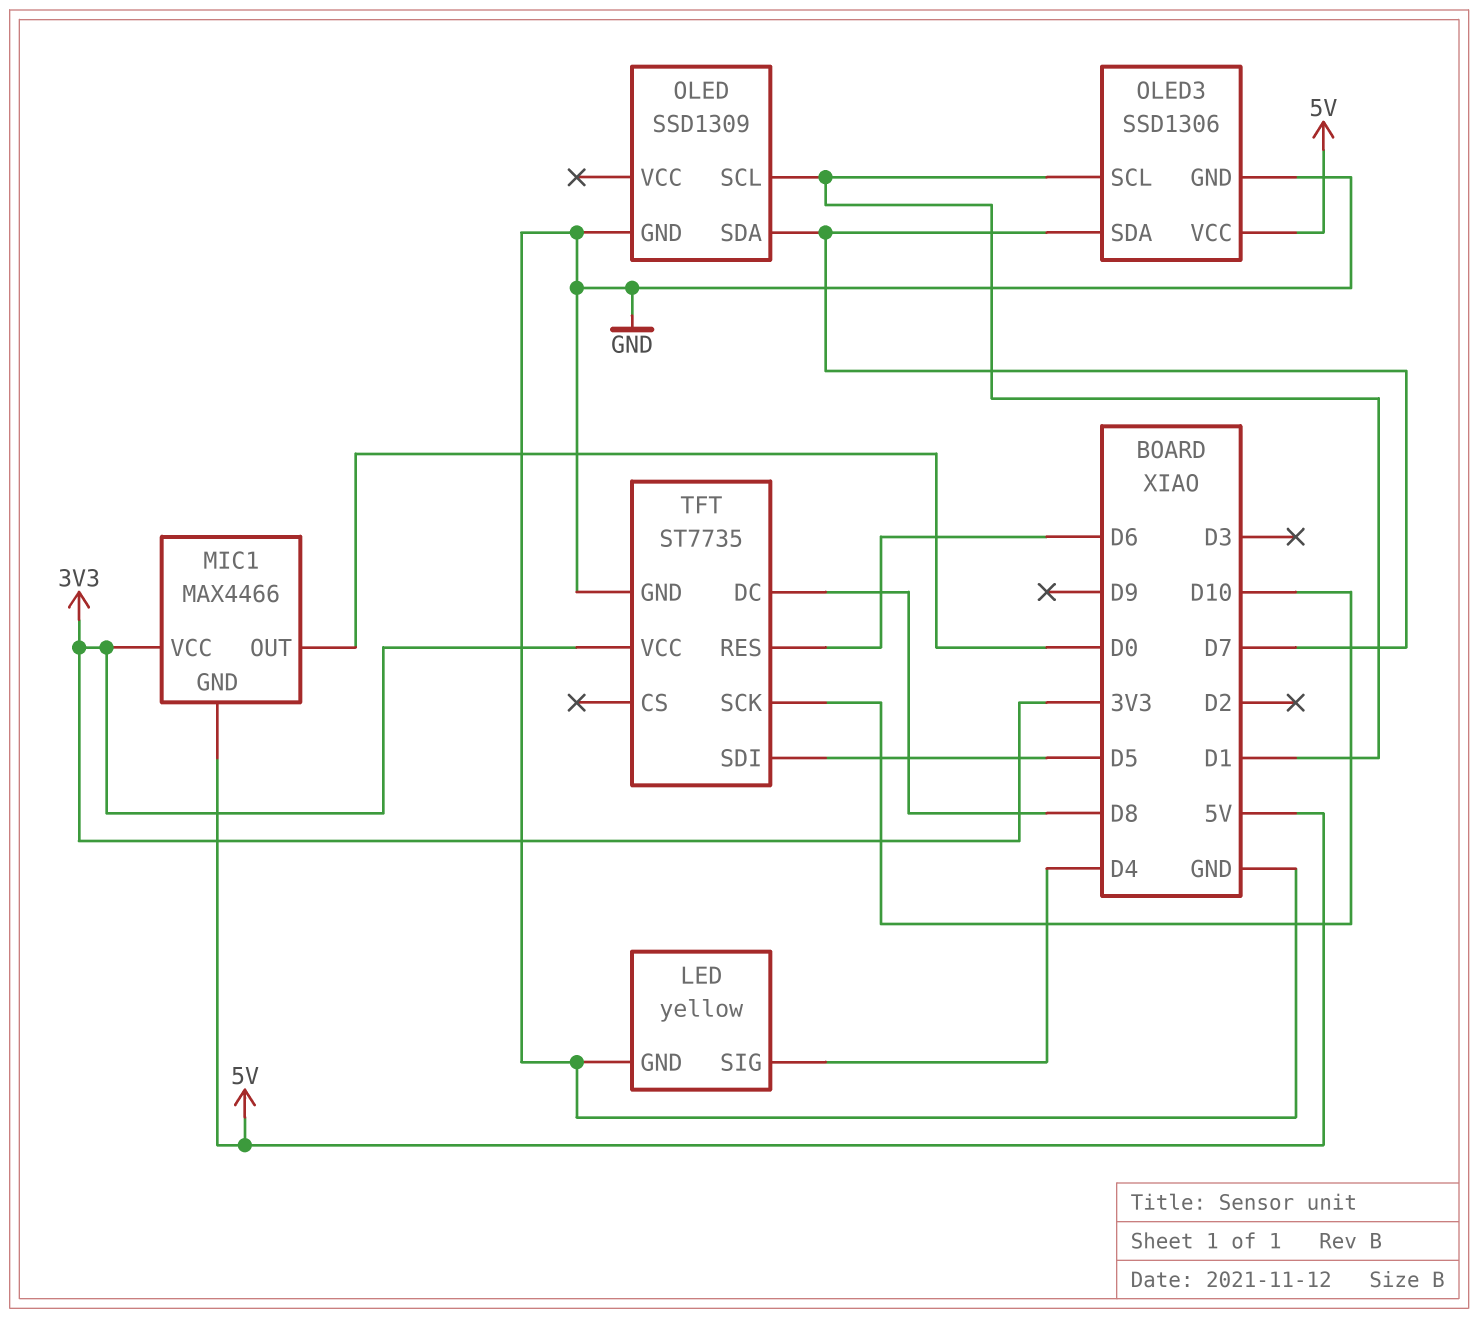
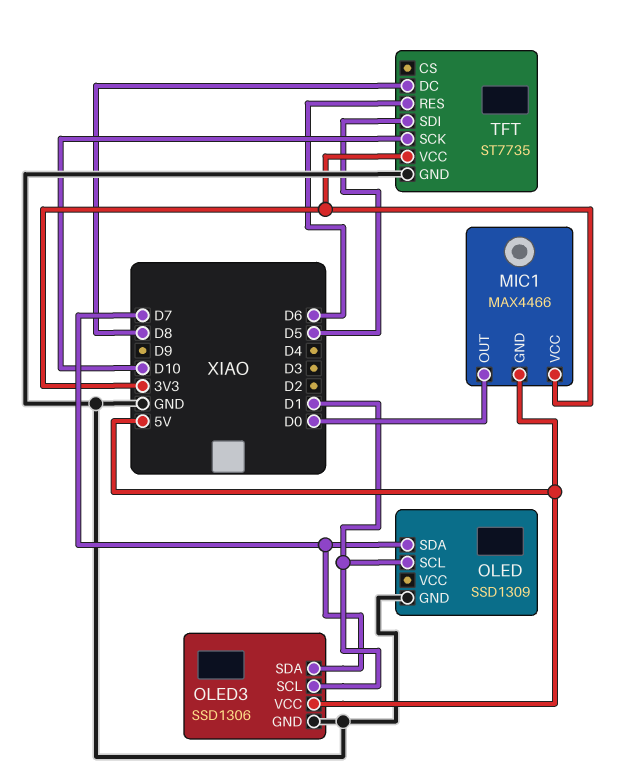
LED: yellow -> none
LED pin GND: GND -> none
LED pin SIG: D4 -> none

